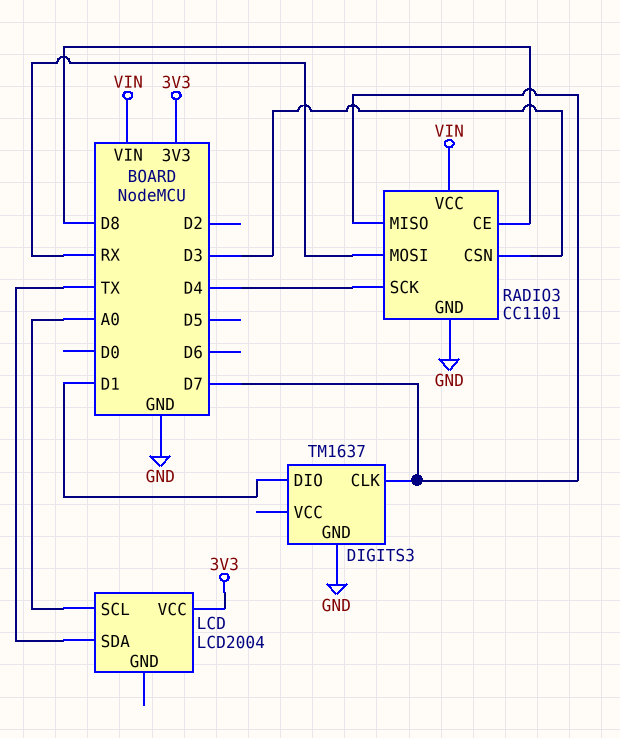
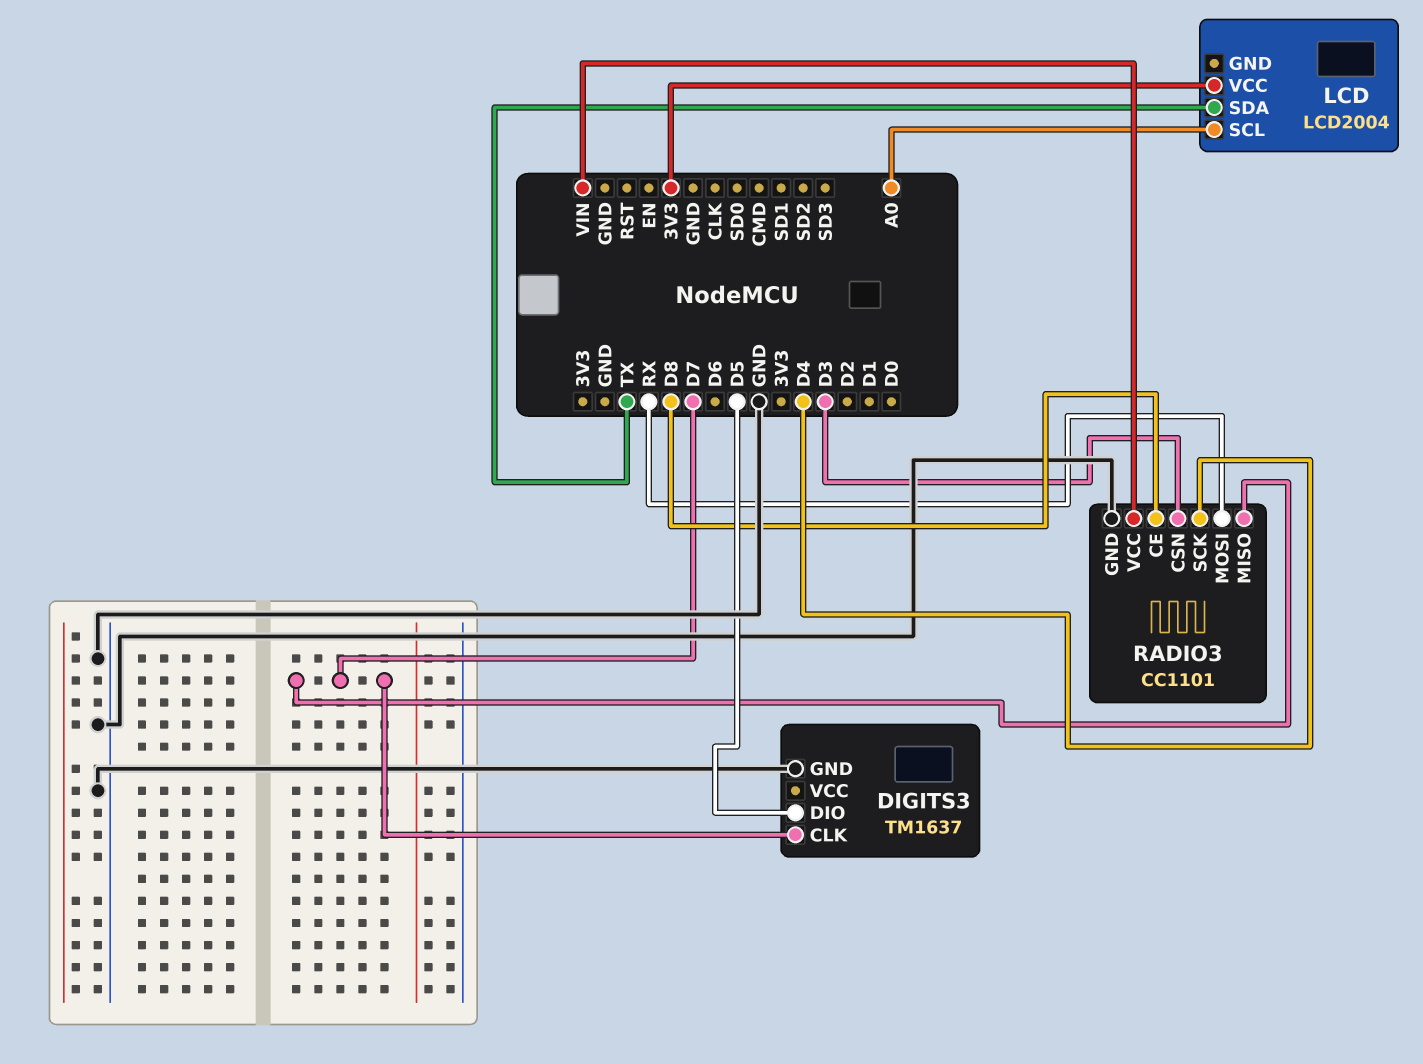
DIGITS3 pin DIO: D1 -> D5

